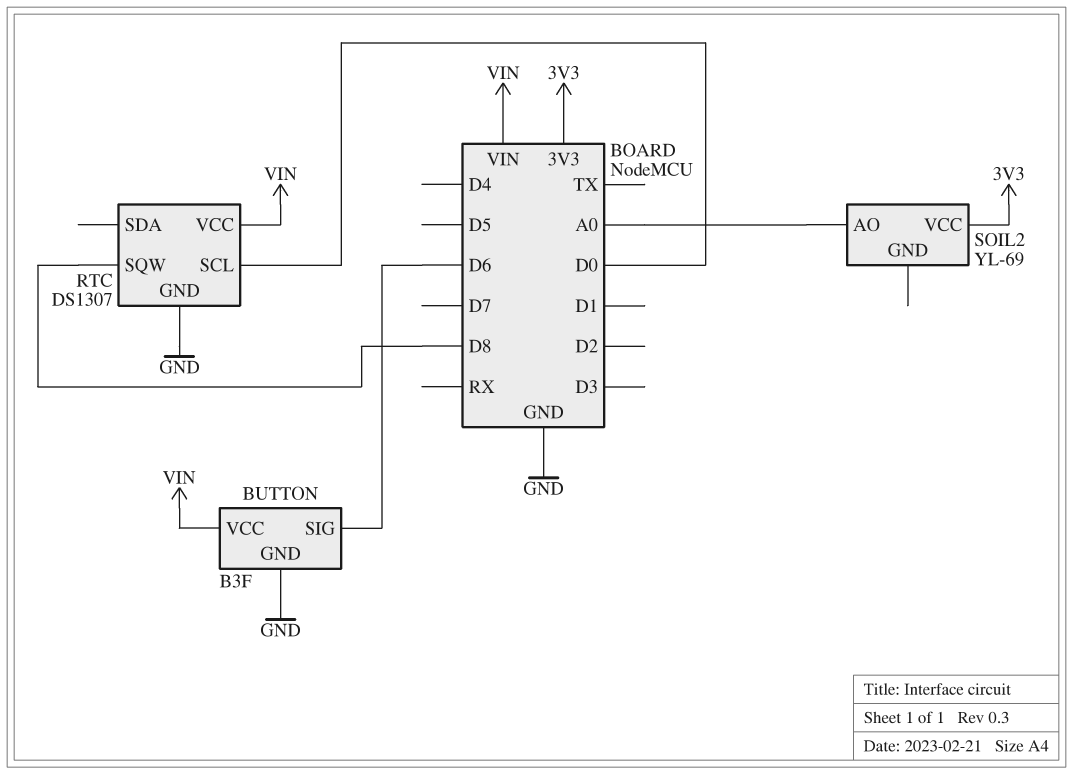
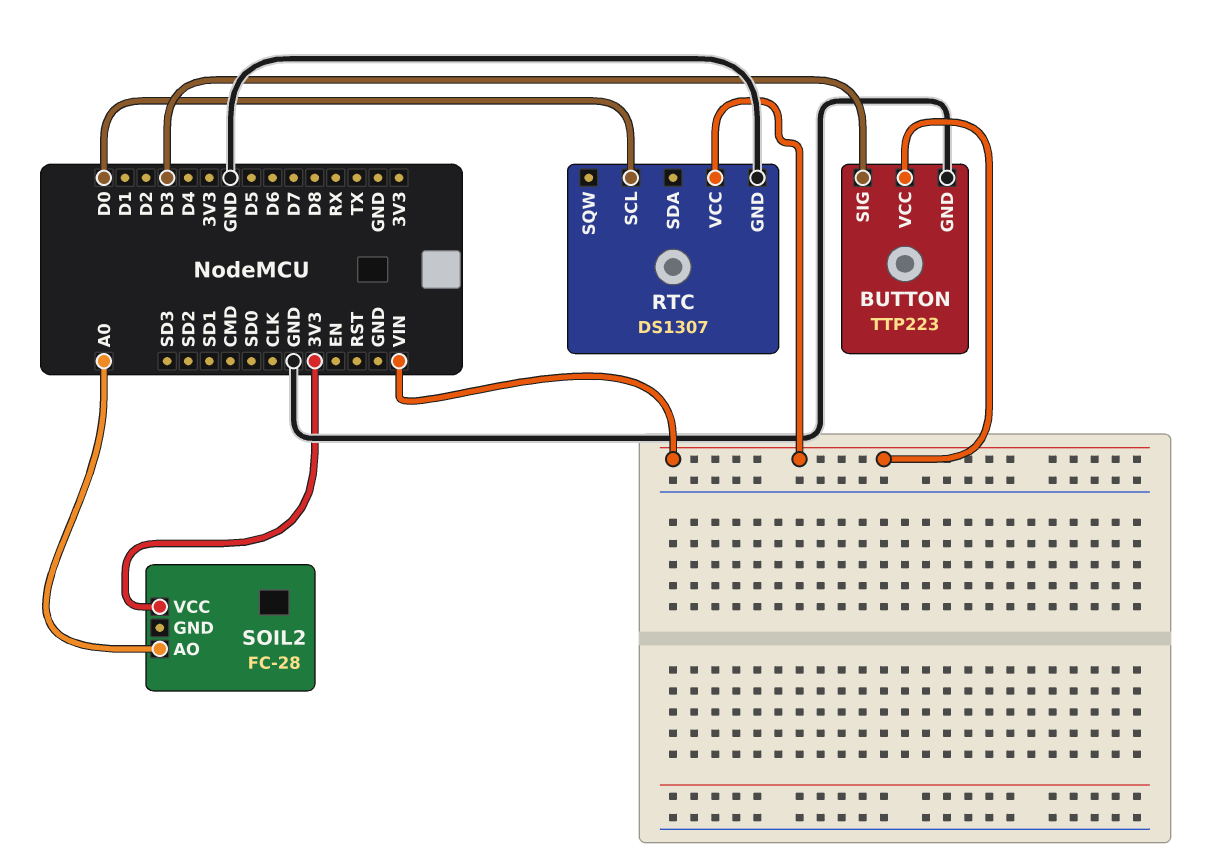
BUTTON: B3F -> TTP223
BUTTON pin SIG: D6 -> D3
RTC pin SQW: D8 -> none
SOIL2: YL-69 -> FC-28

